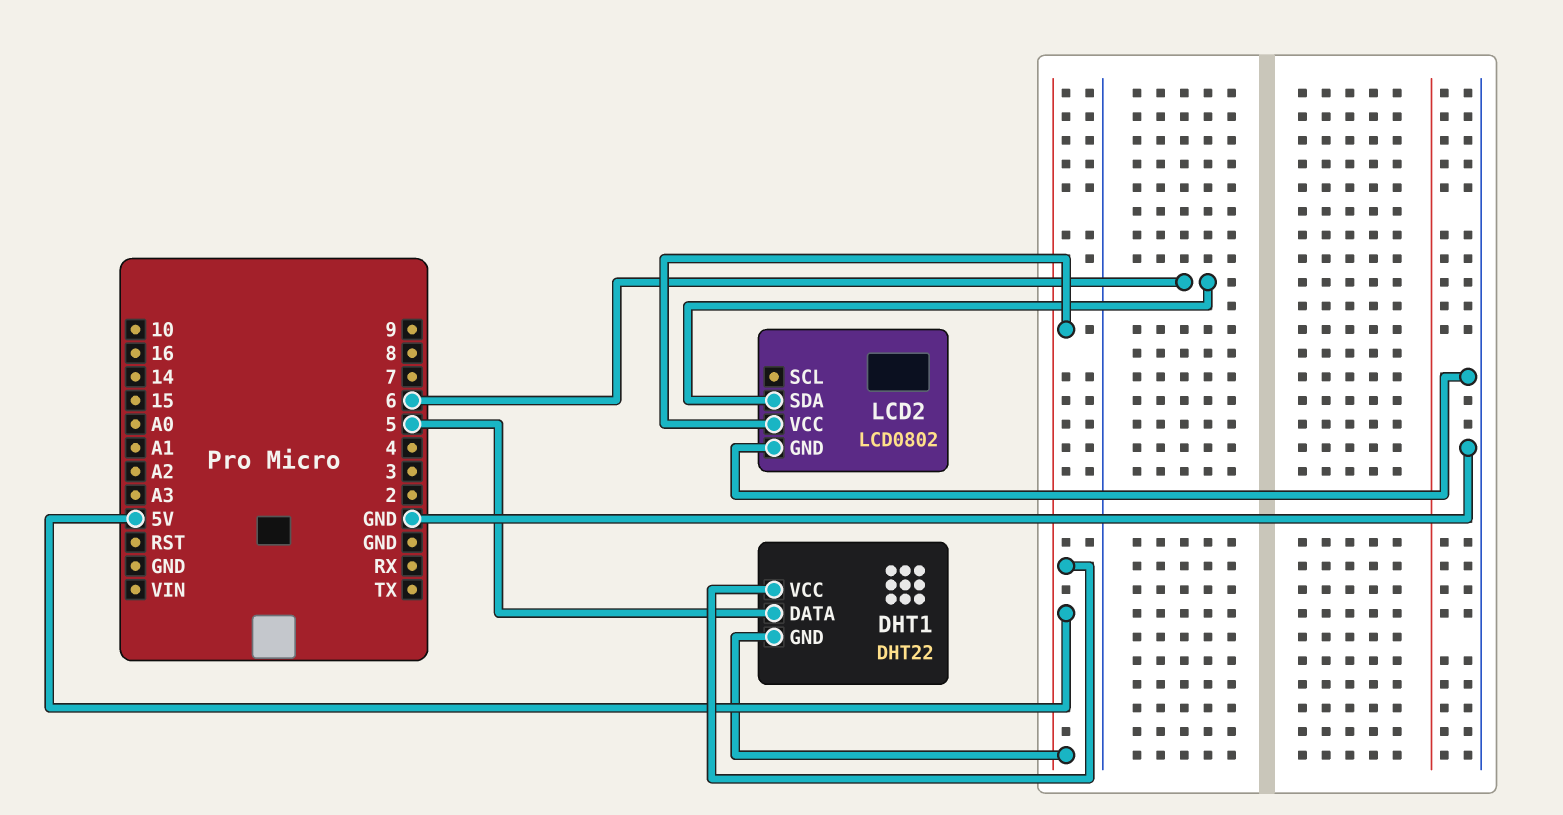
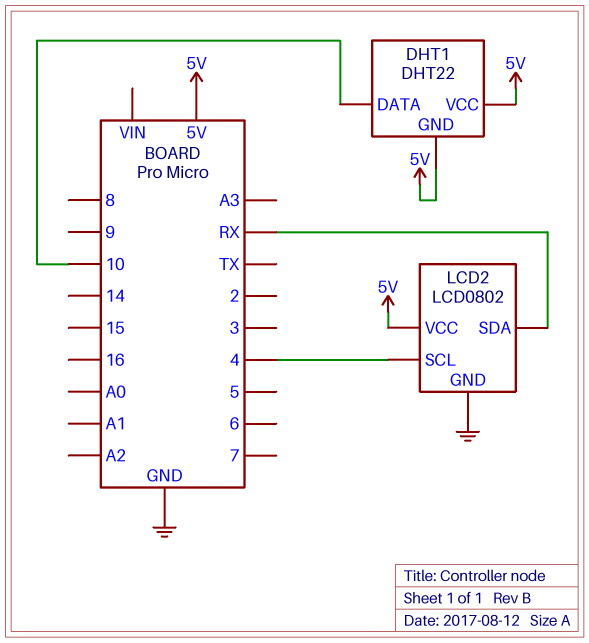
DHT1 pin DATA: 5 -> 10
LCD2 pin SCL: none -> 4
LCD2 pin SDA: 6 -> RX

